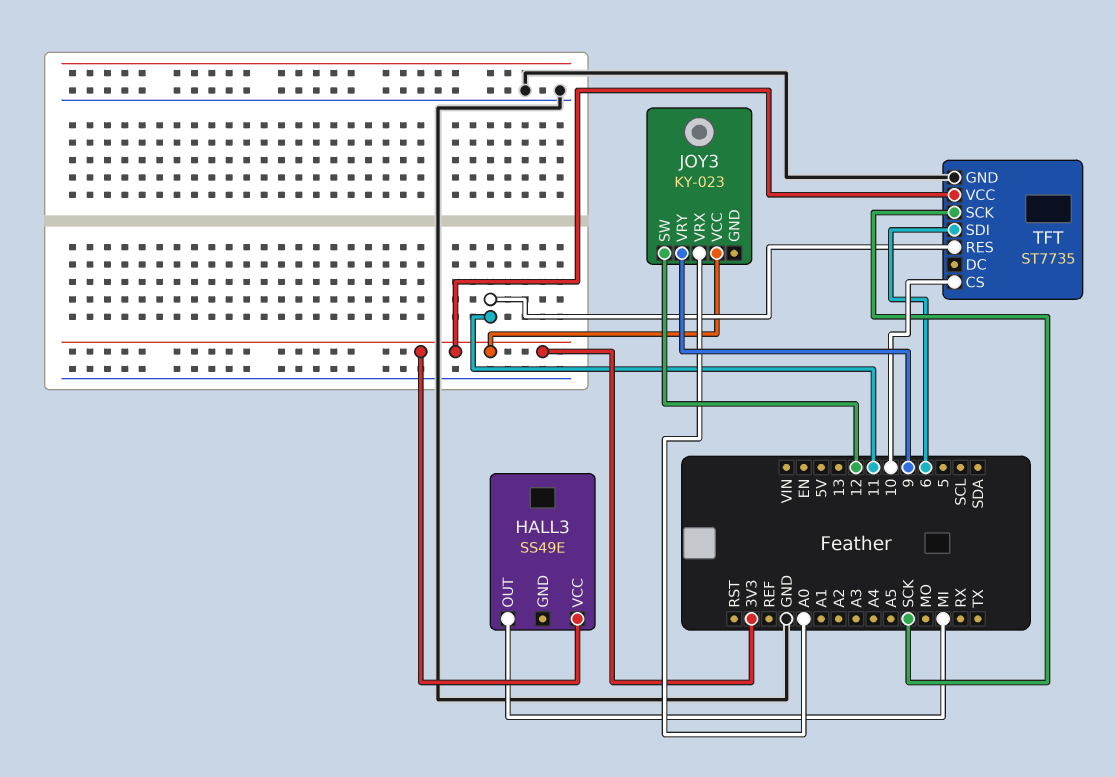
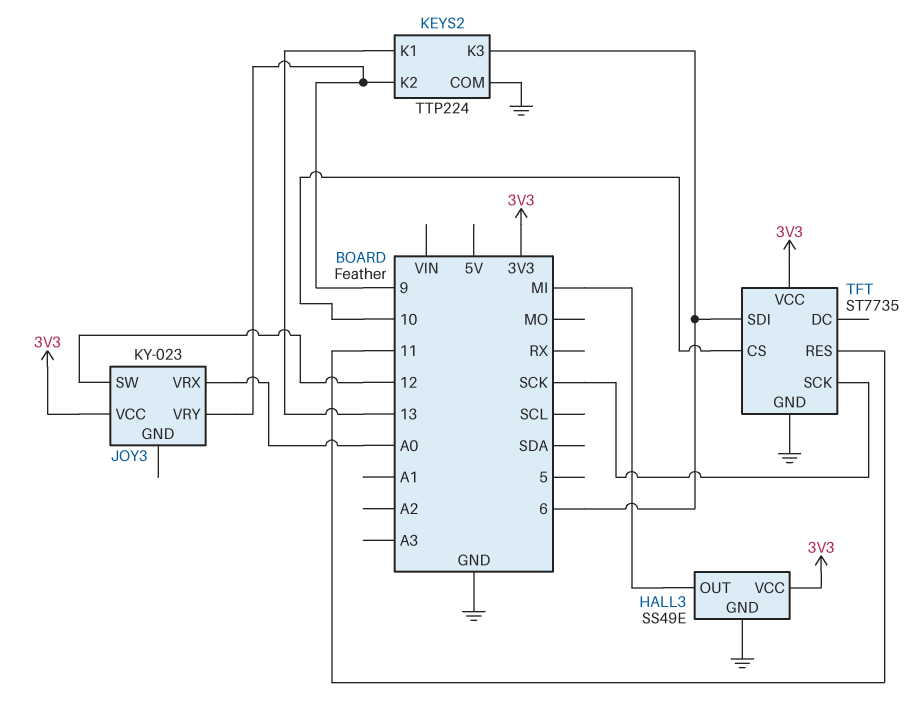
HALL3 pin GND: none -> GND
KEYS2: none -> TTP224
KEYS2 pin COM: none -> GND
KEYS2 pin K1: none -> 13
KEYS2 pin K2: none -> 9
KEYS2 pin K3: none -> 6

